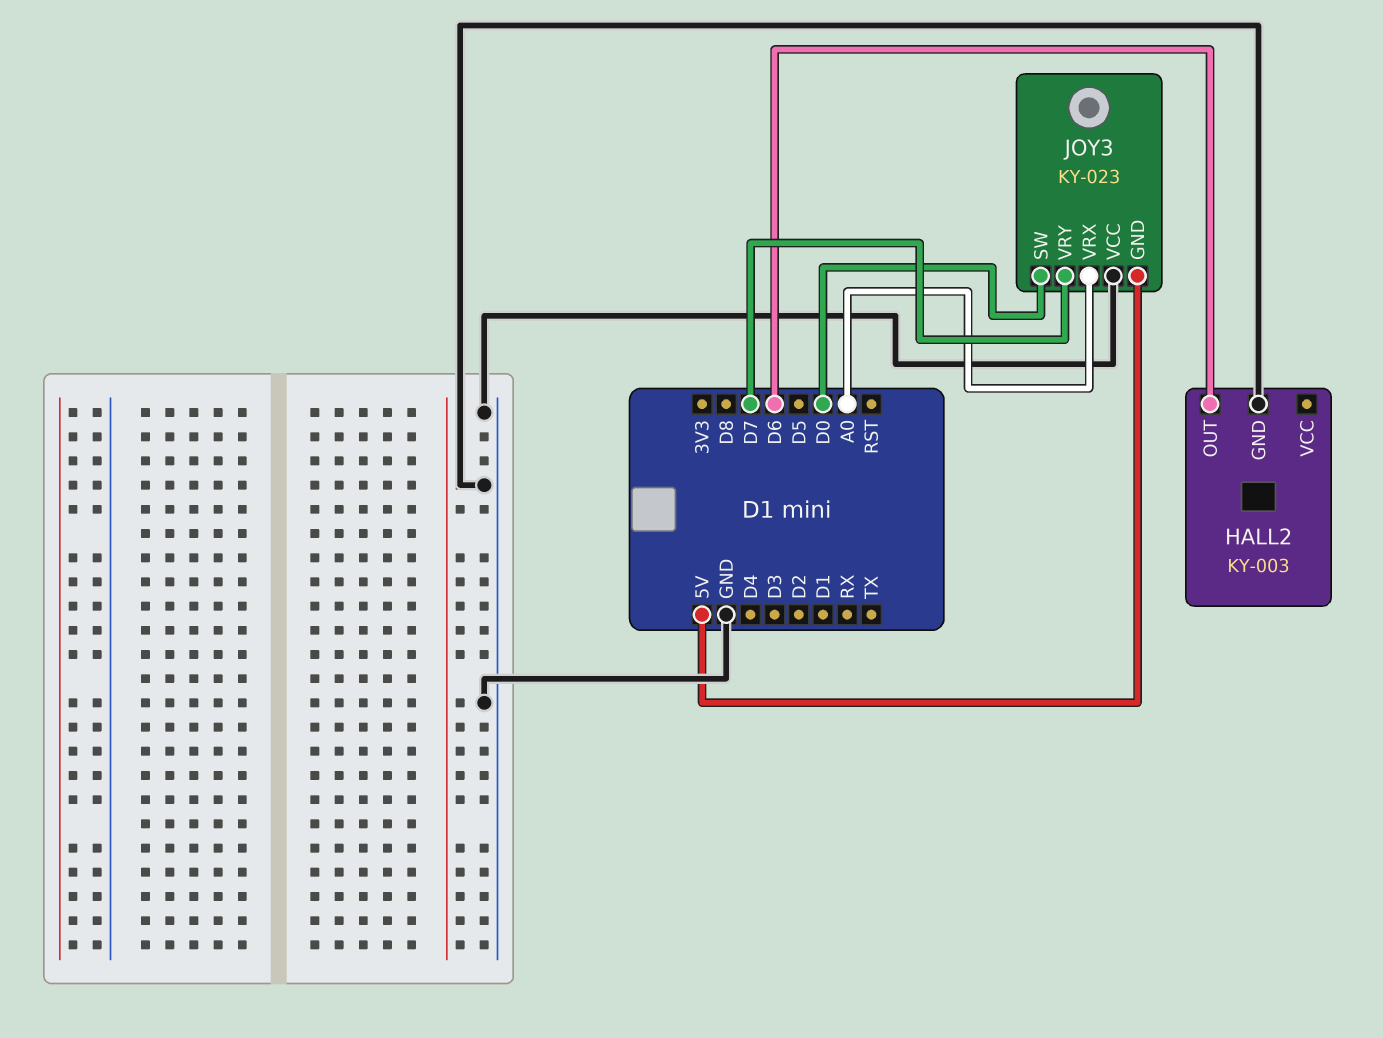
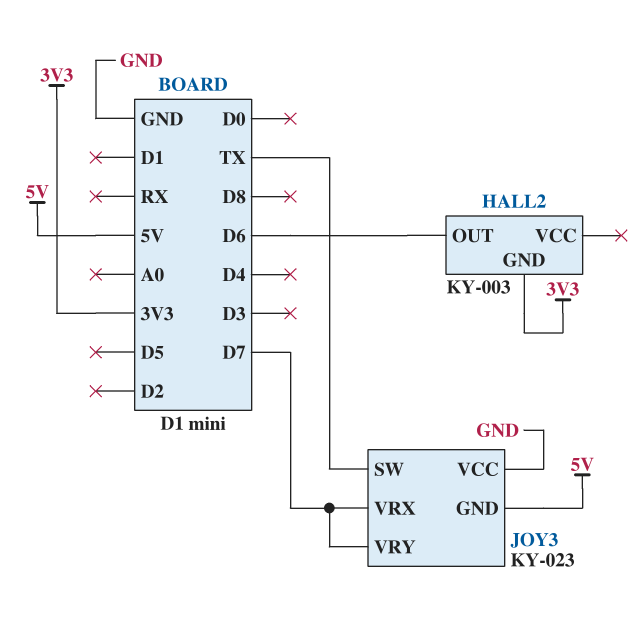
HALL2 pin GND: GND -> 3V3
JOY3 pin SW: D0 -> TX
JOY3 pin VRX: A0 -> D7

